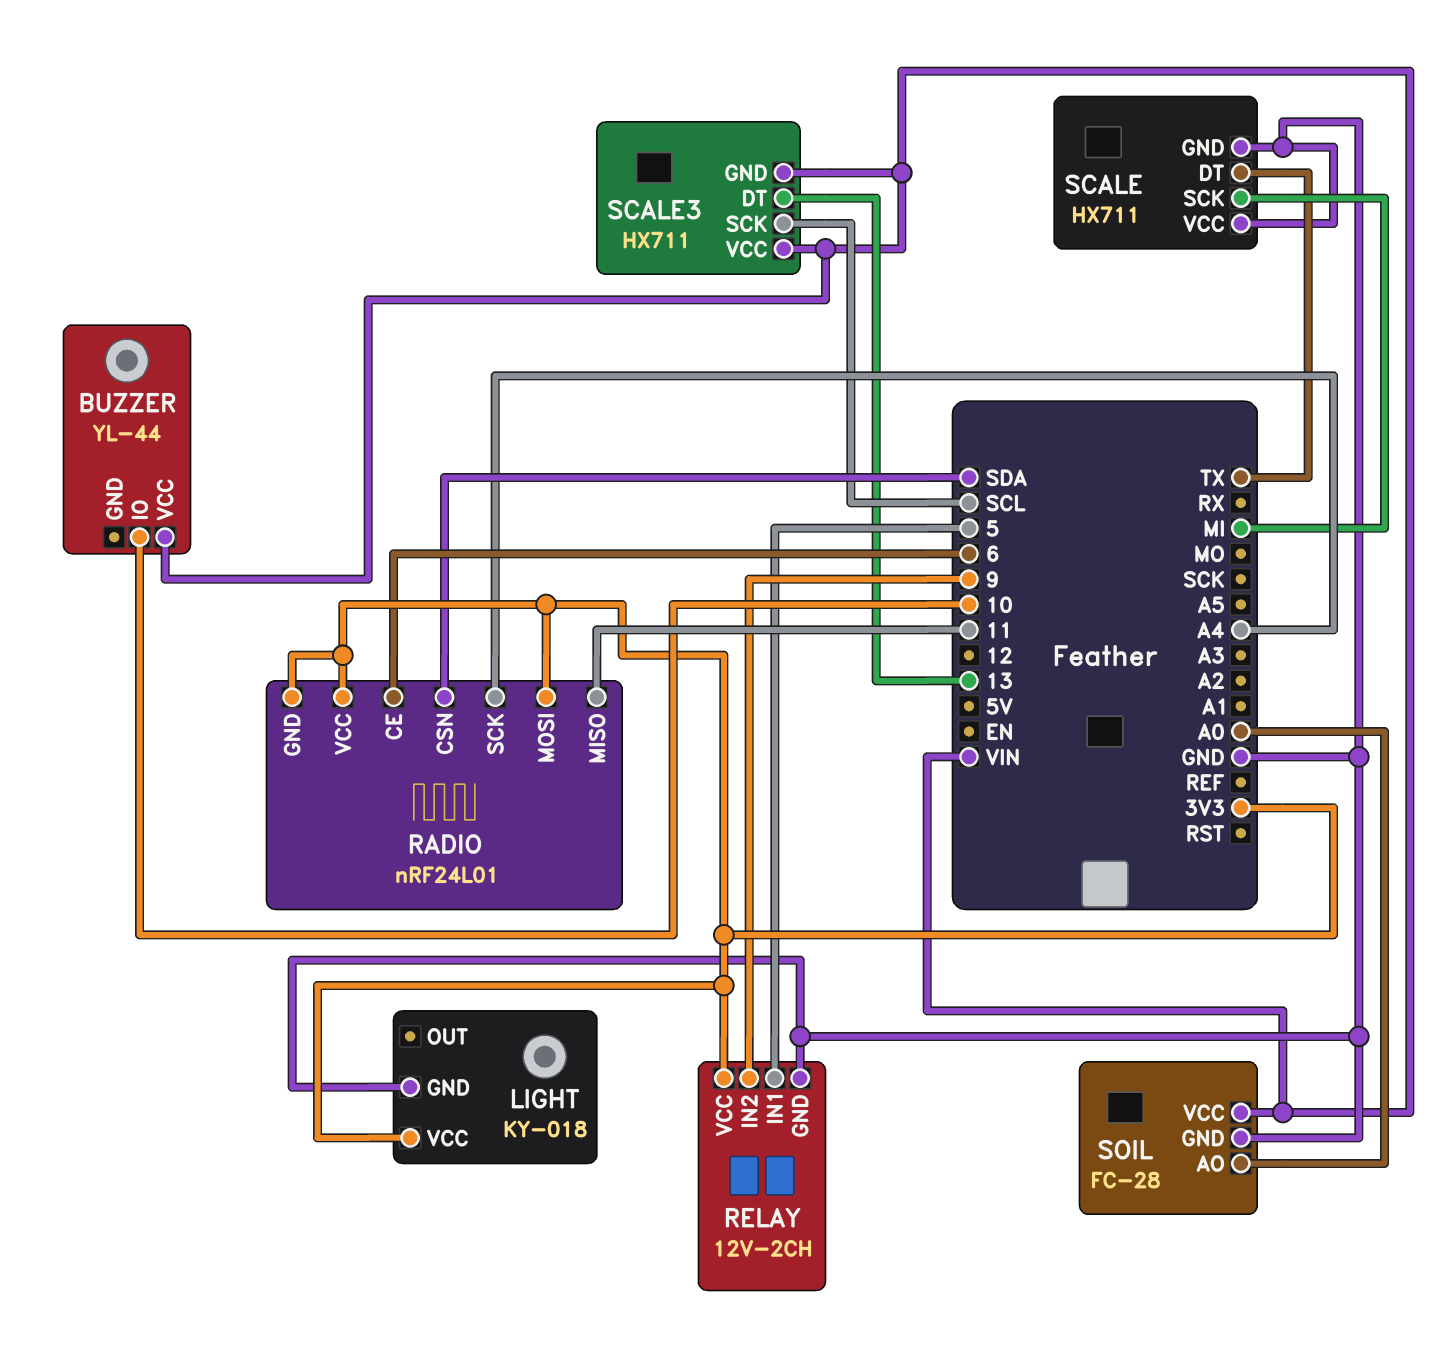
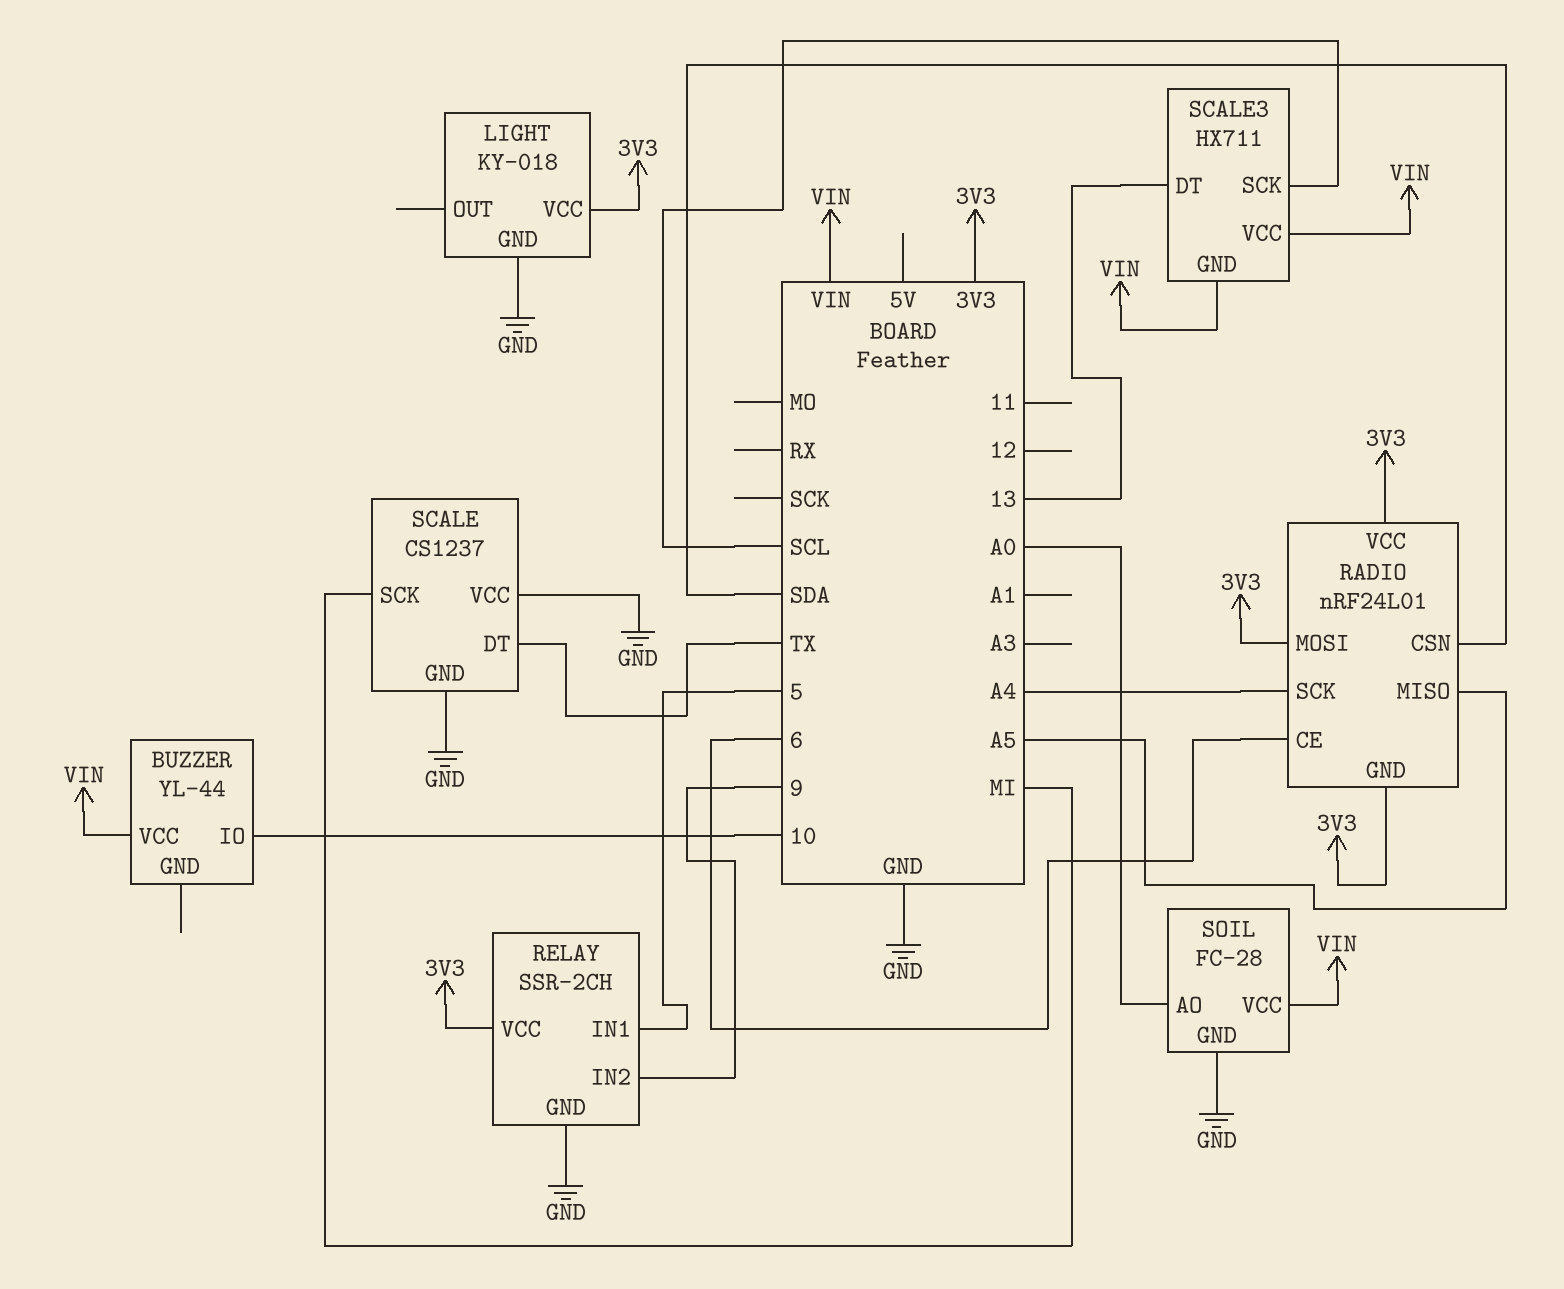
RADIO pin MISO: 11 -> A5
RELAY: 12V-2CH -> SSR-2CH
SCALE: HX711 -> CS1237

